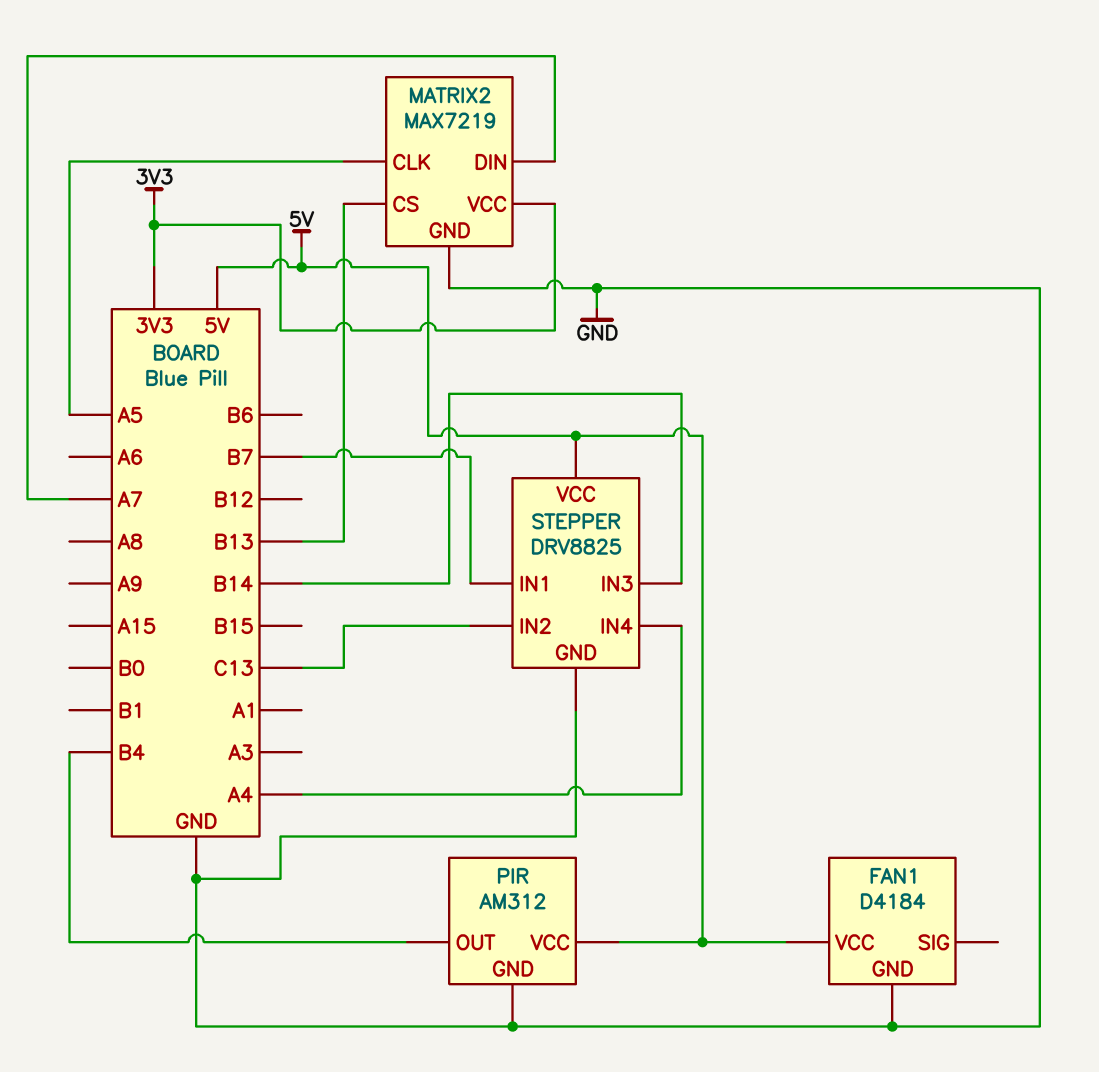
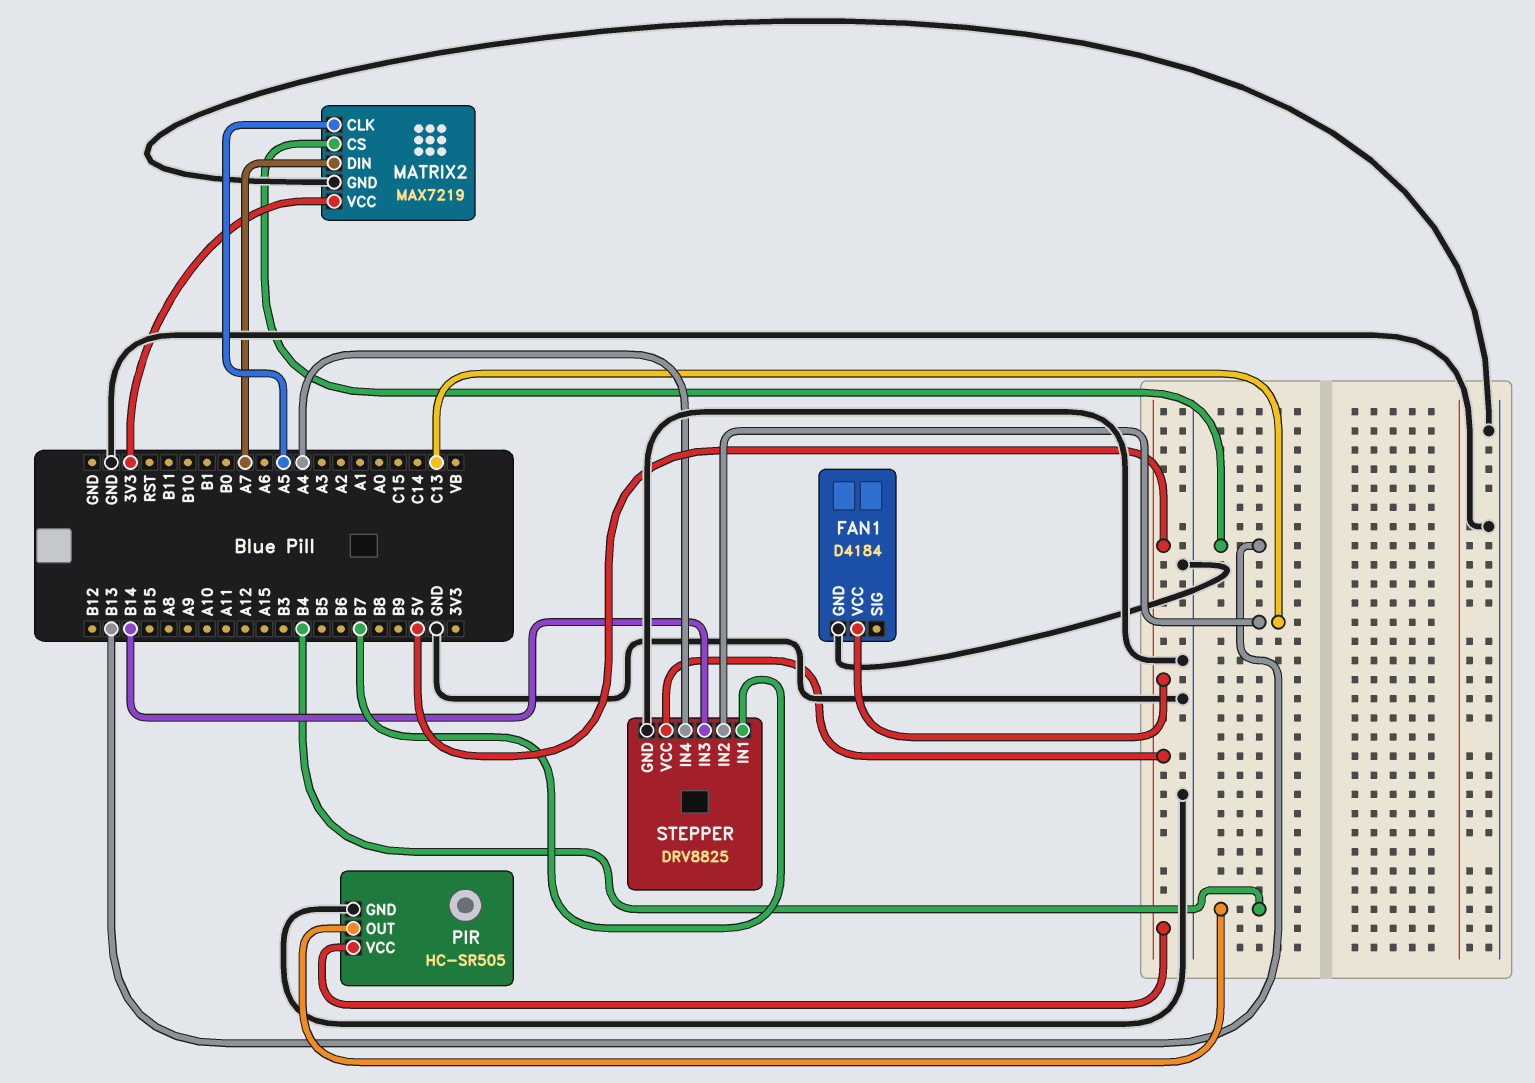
PIR: AM312 -> HC-SR505

